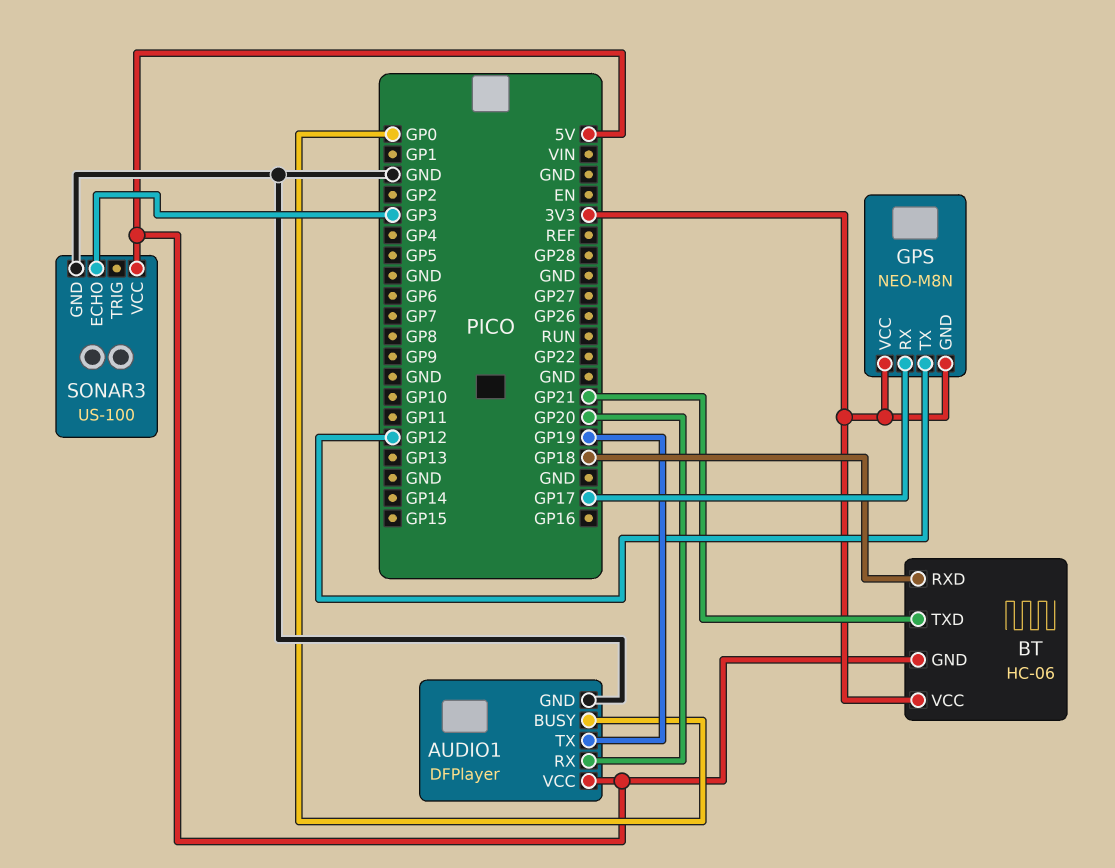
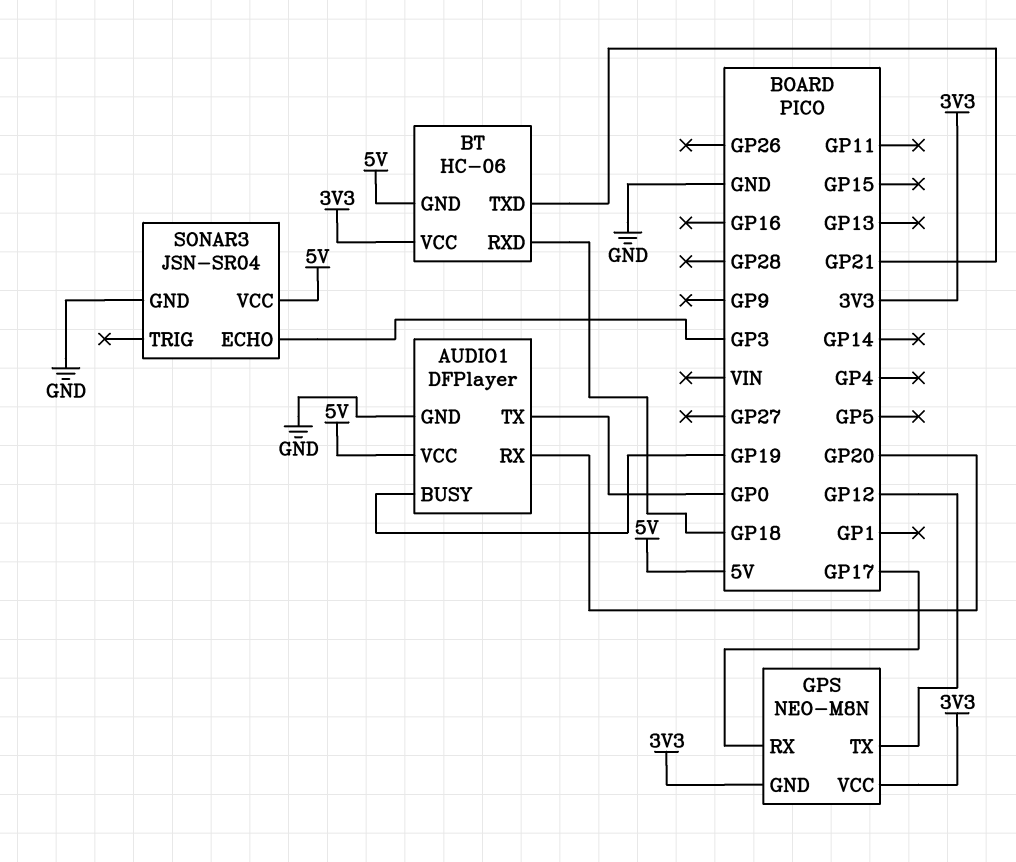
AUDIO1 pin BUSY: GP0 -> GP19
AUDIO1 pin TX: GP19 -> GP0
SONAR3: US-100 -> JSN-SR04

